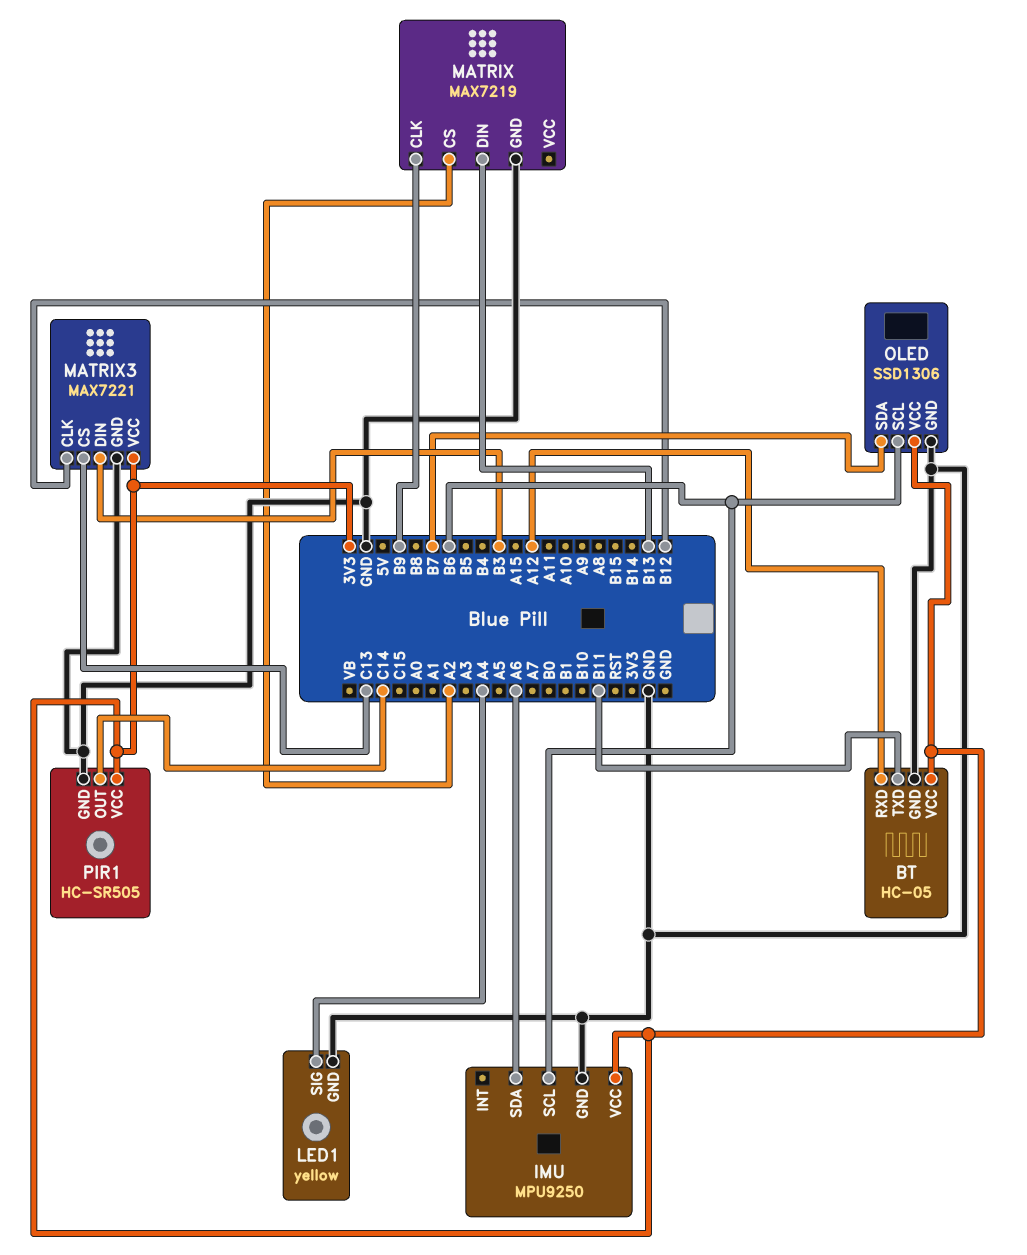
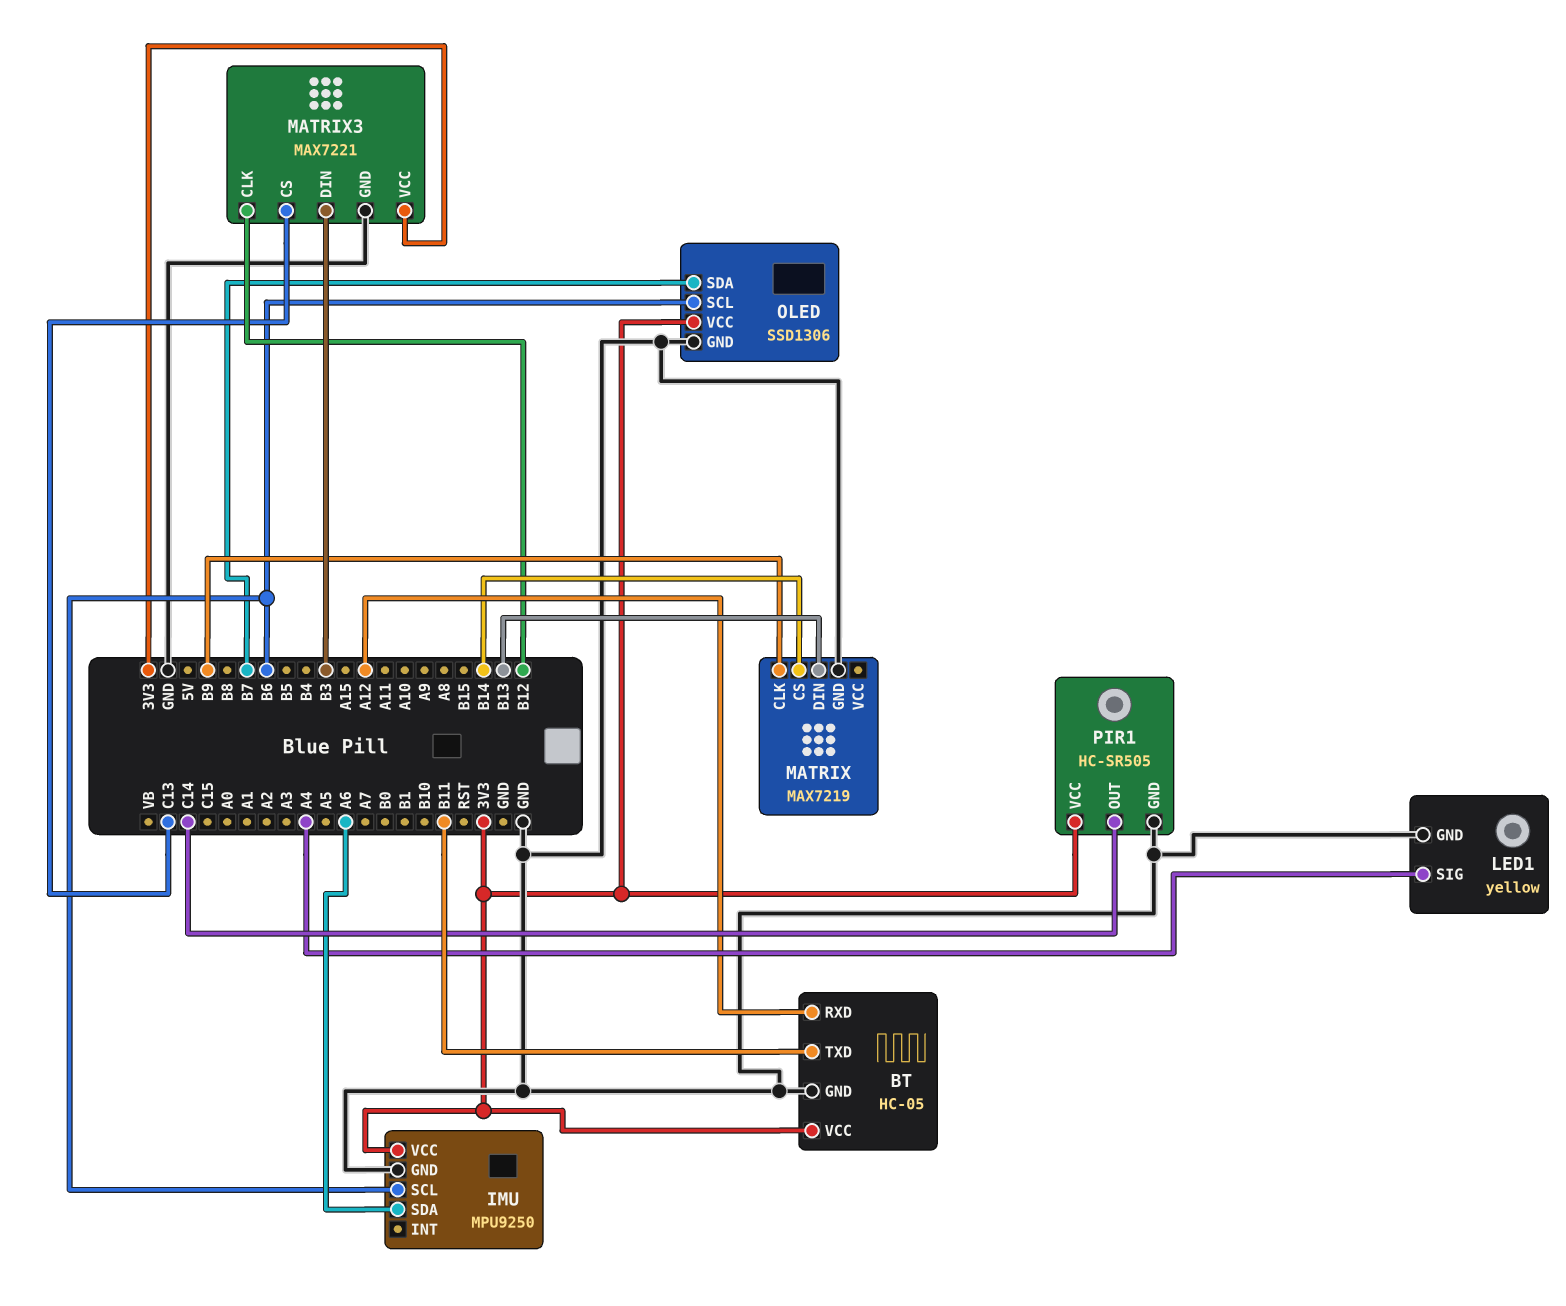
MATRIX pin CS: A2 -> B14

